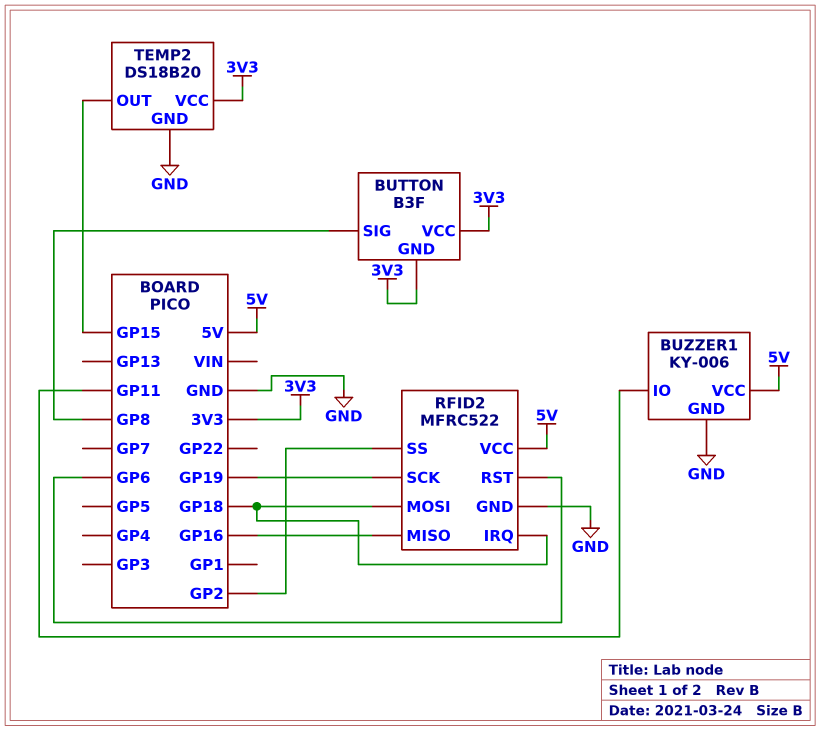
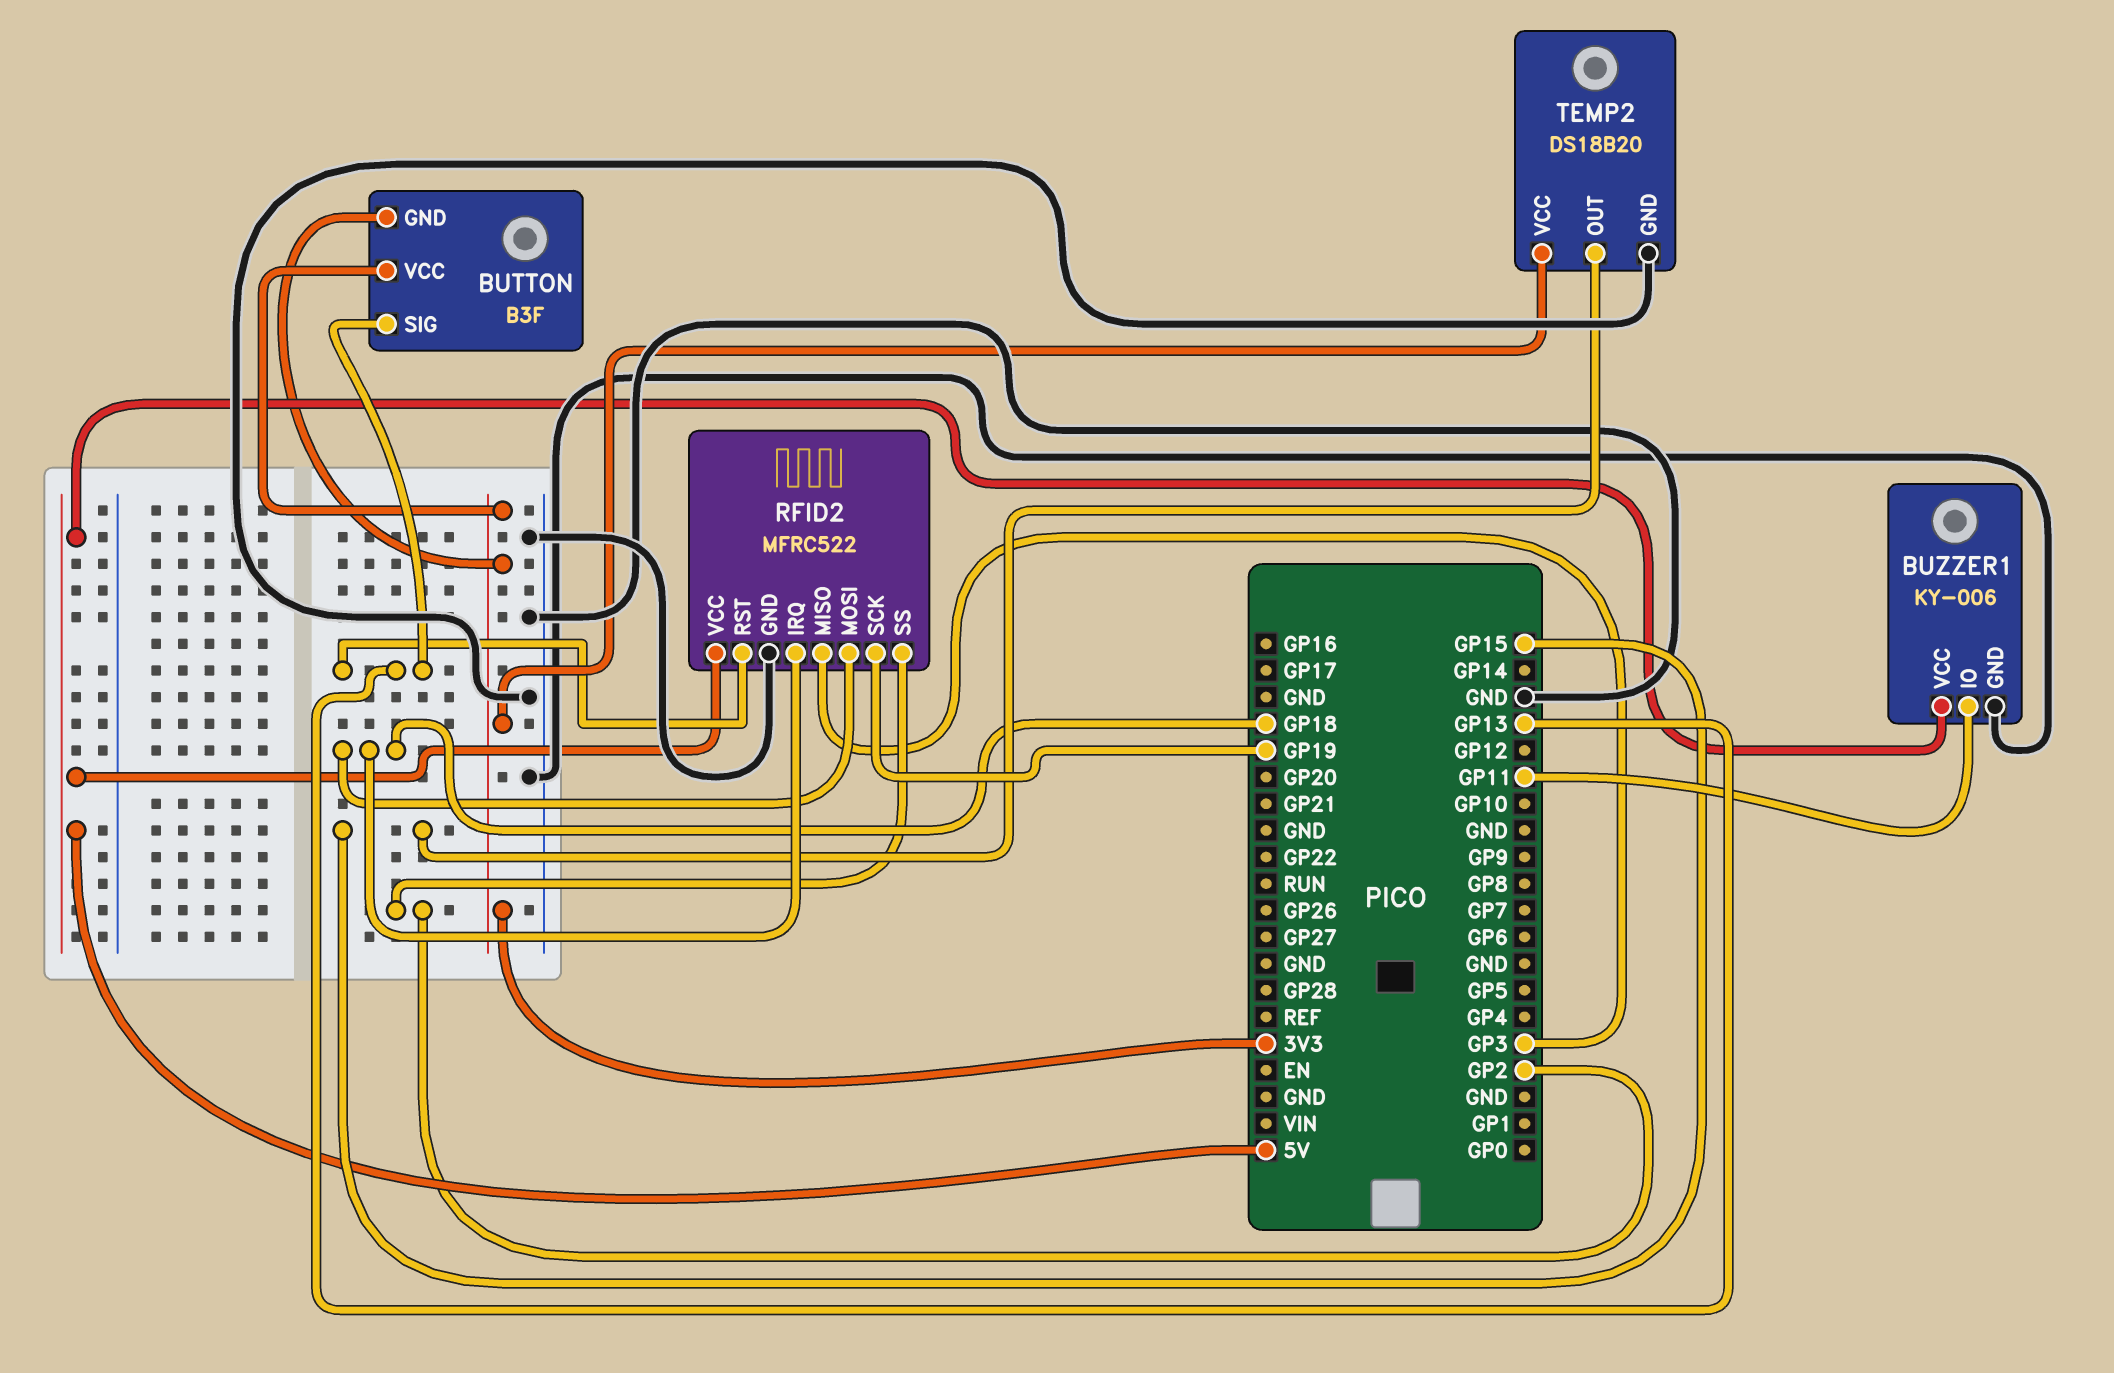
BUTTON pin SIG: GP8 -> GP13
RFID2 pin MISO: GP16 -> GP3
RFID2 pin RST: GP6 -> GP13

